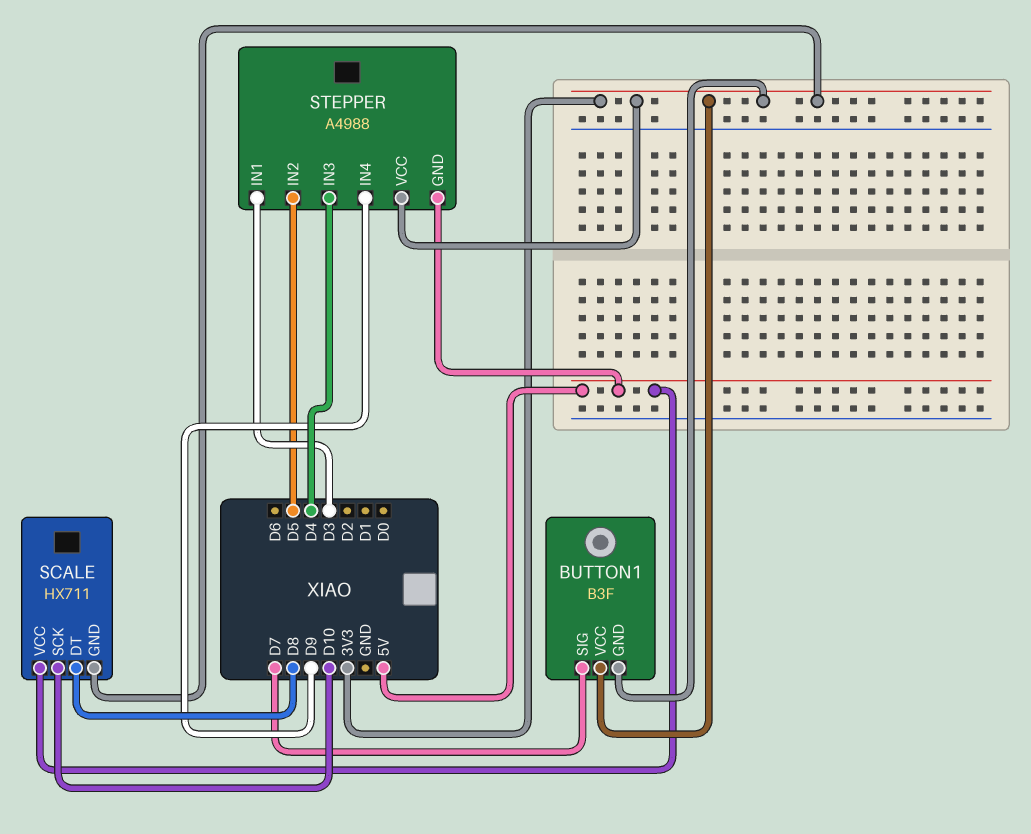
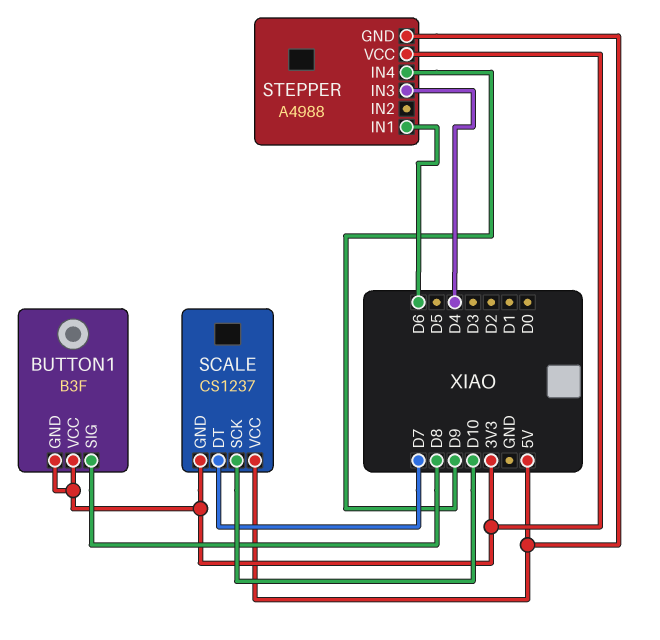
BUTTON1 pin SIG: D7 -> D8
SCALE: HX711 -> CS1237
SCALE pin DT: D8 -> D7
STEPPER pin IN1: D3 -> D6
STEPPER pin IN2: D5 -> none

